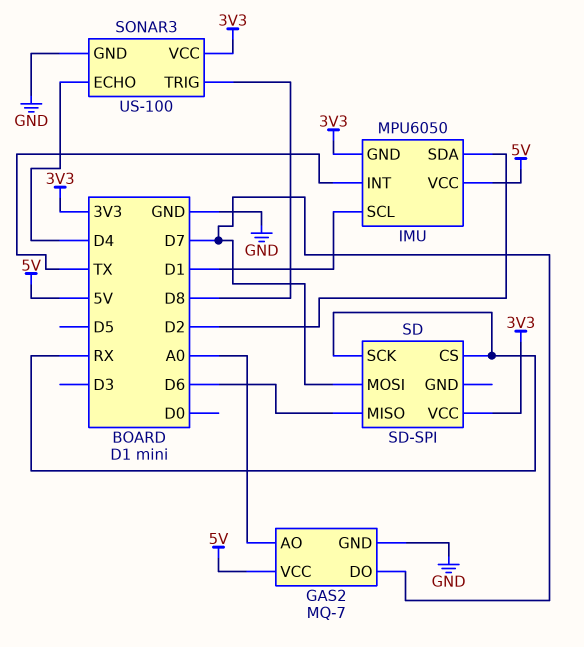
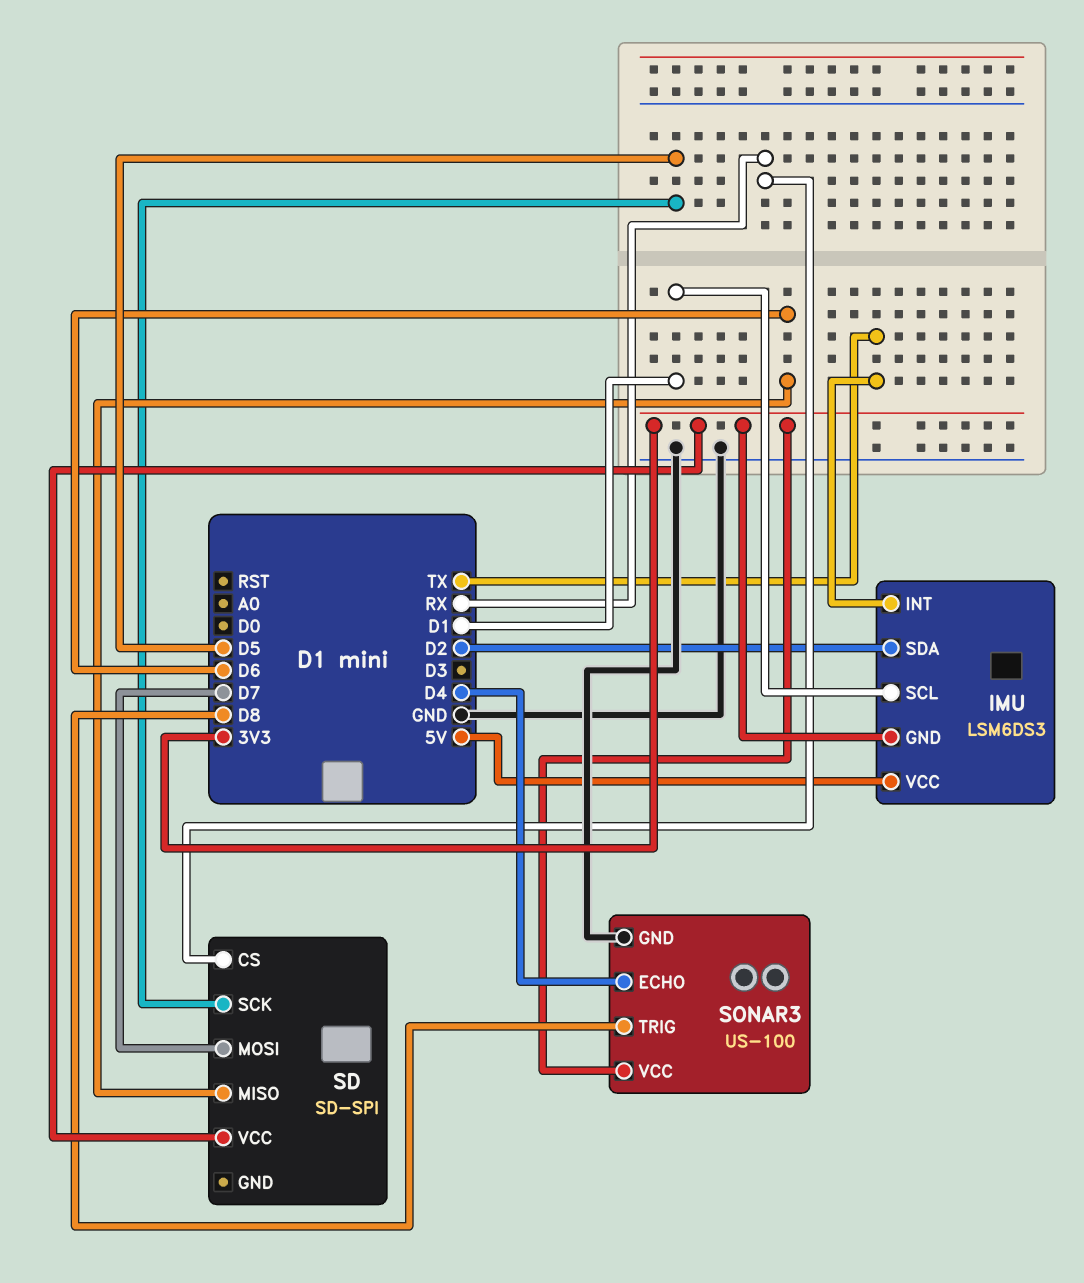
GAS2: MQ-7 -> none
GAS2 pin AO: A0 -> none
GAS2 pin DO: D7 -> none
GAS2 pin GND: GND -> none
GAS2 pin VCC: 5V -> none
IMU: MPU6050 -> LSM6DS3
SD pin SCK: RX -> D5

